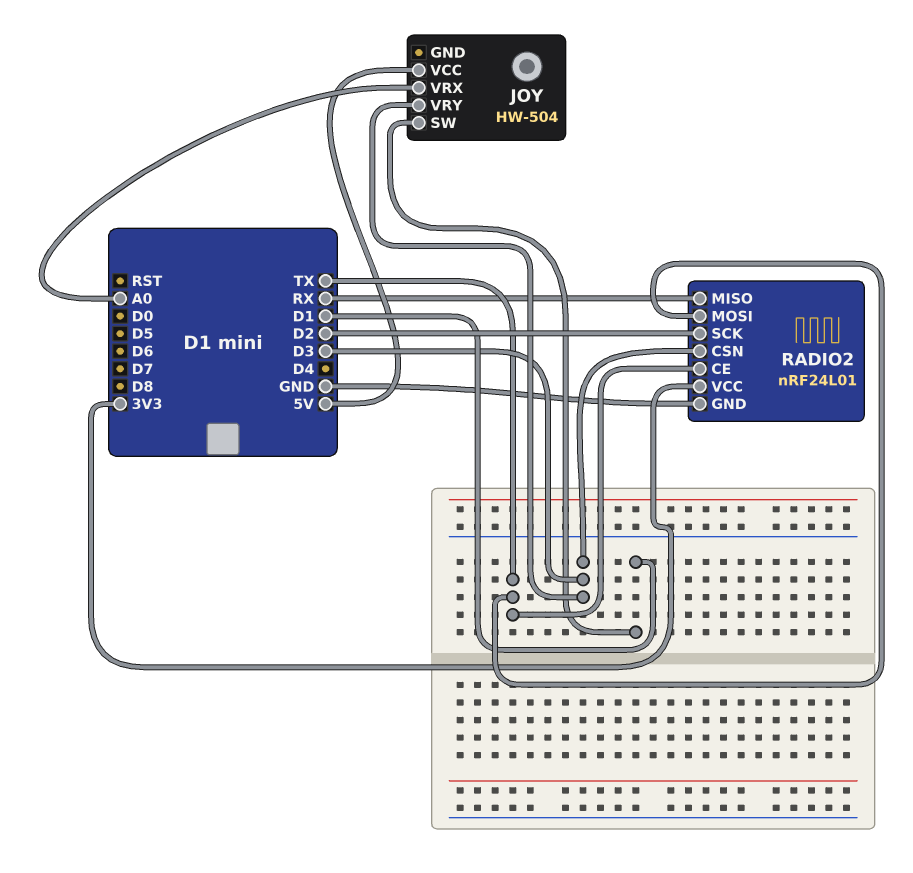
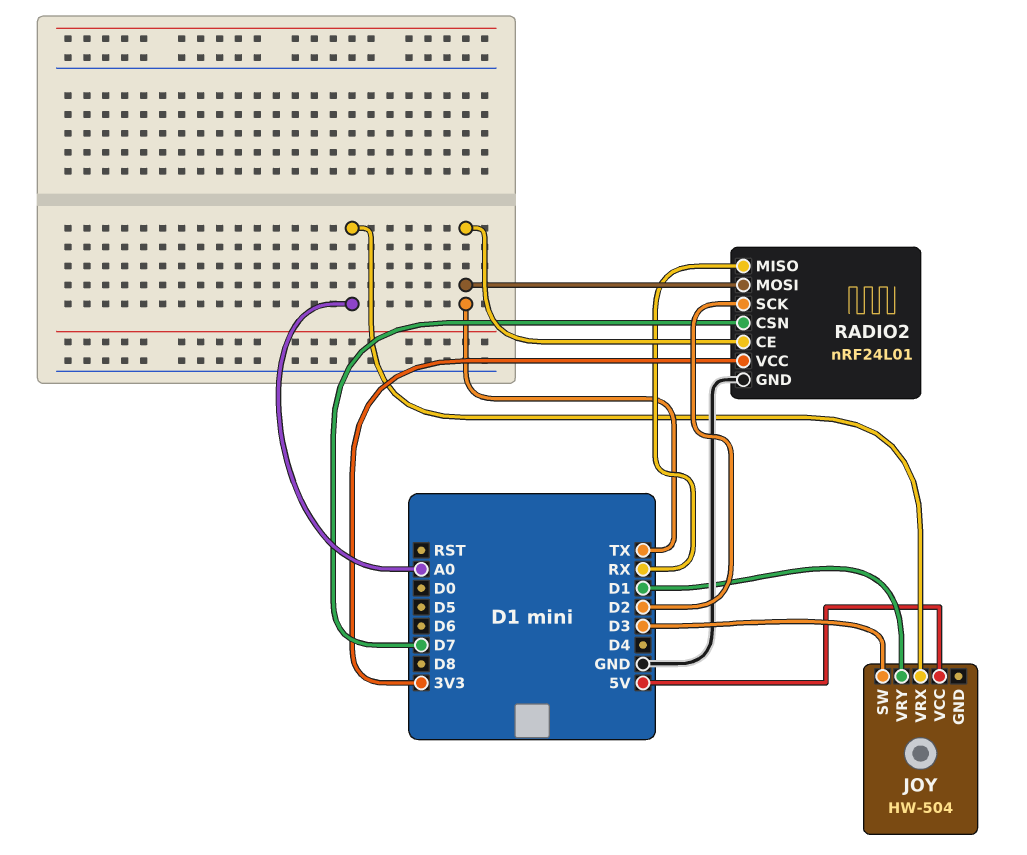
JOY pin SW: D1 -> D3
JOY pin VRY: D3 -> D1
RADIO2 pin CSN: D3 -> D7

